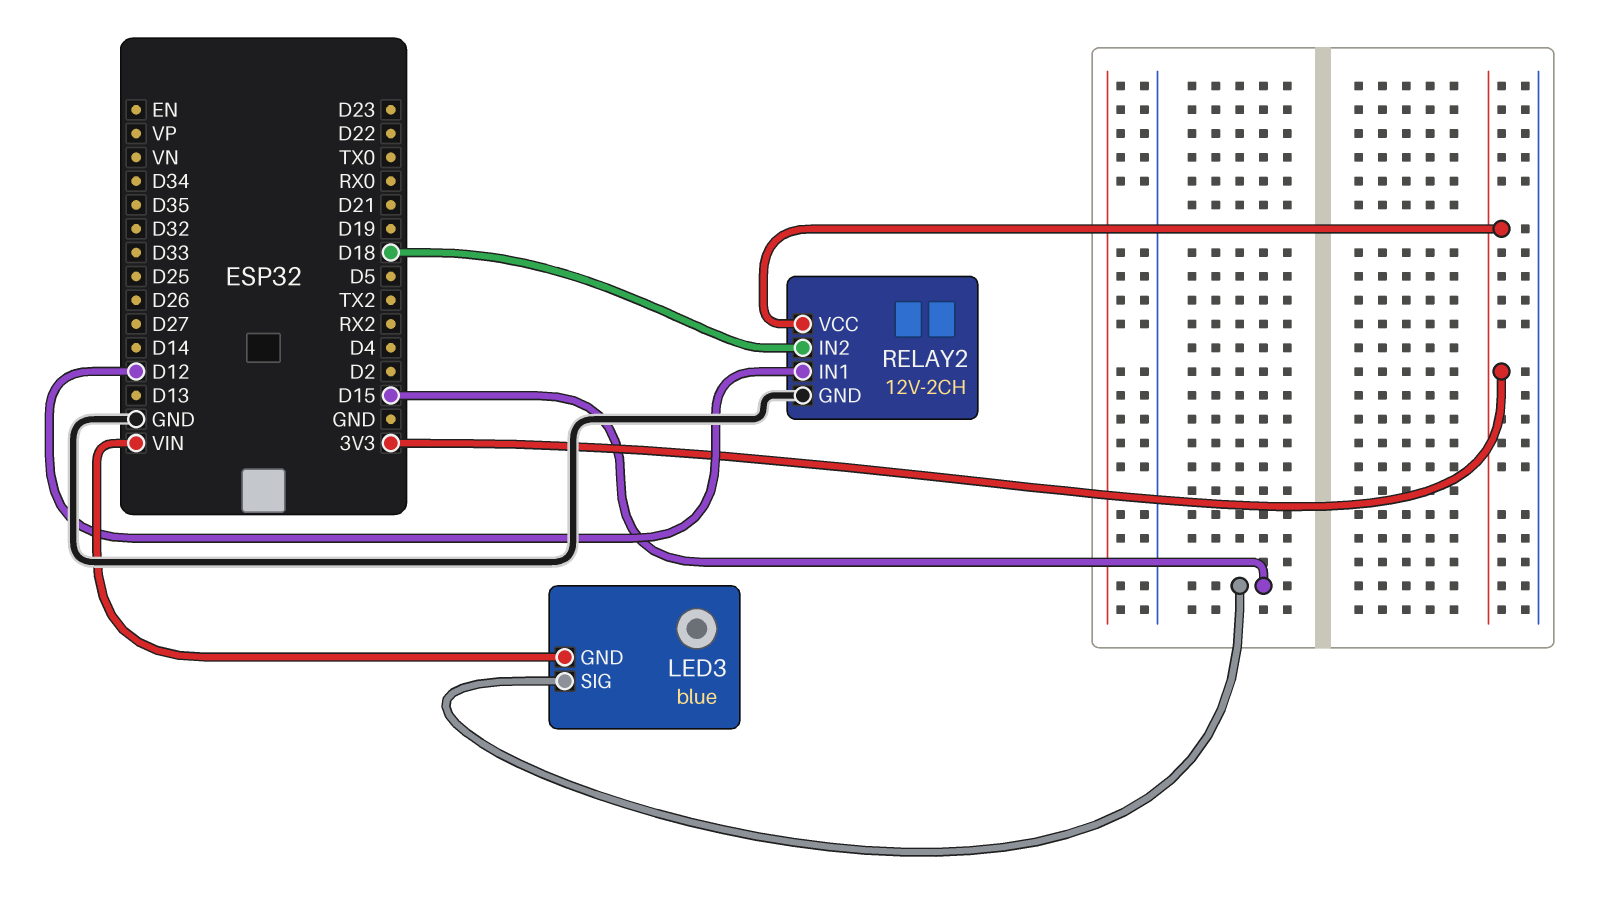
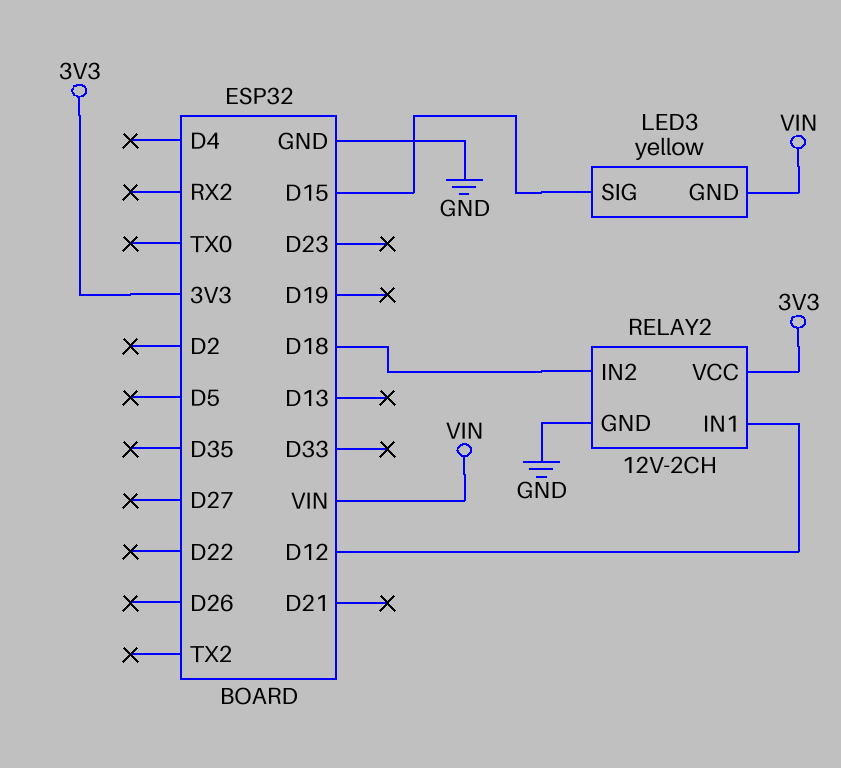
LED3: blue -> yellow

